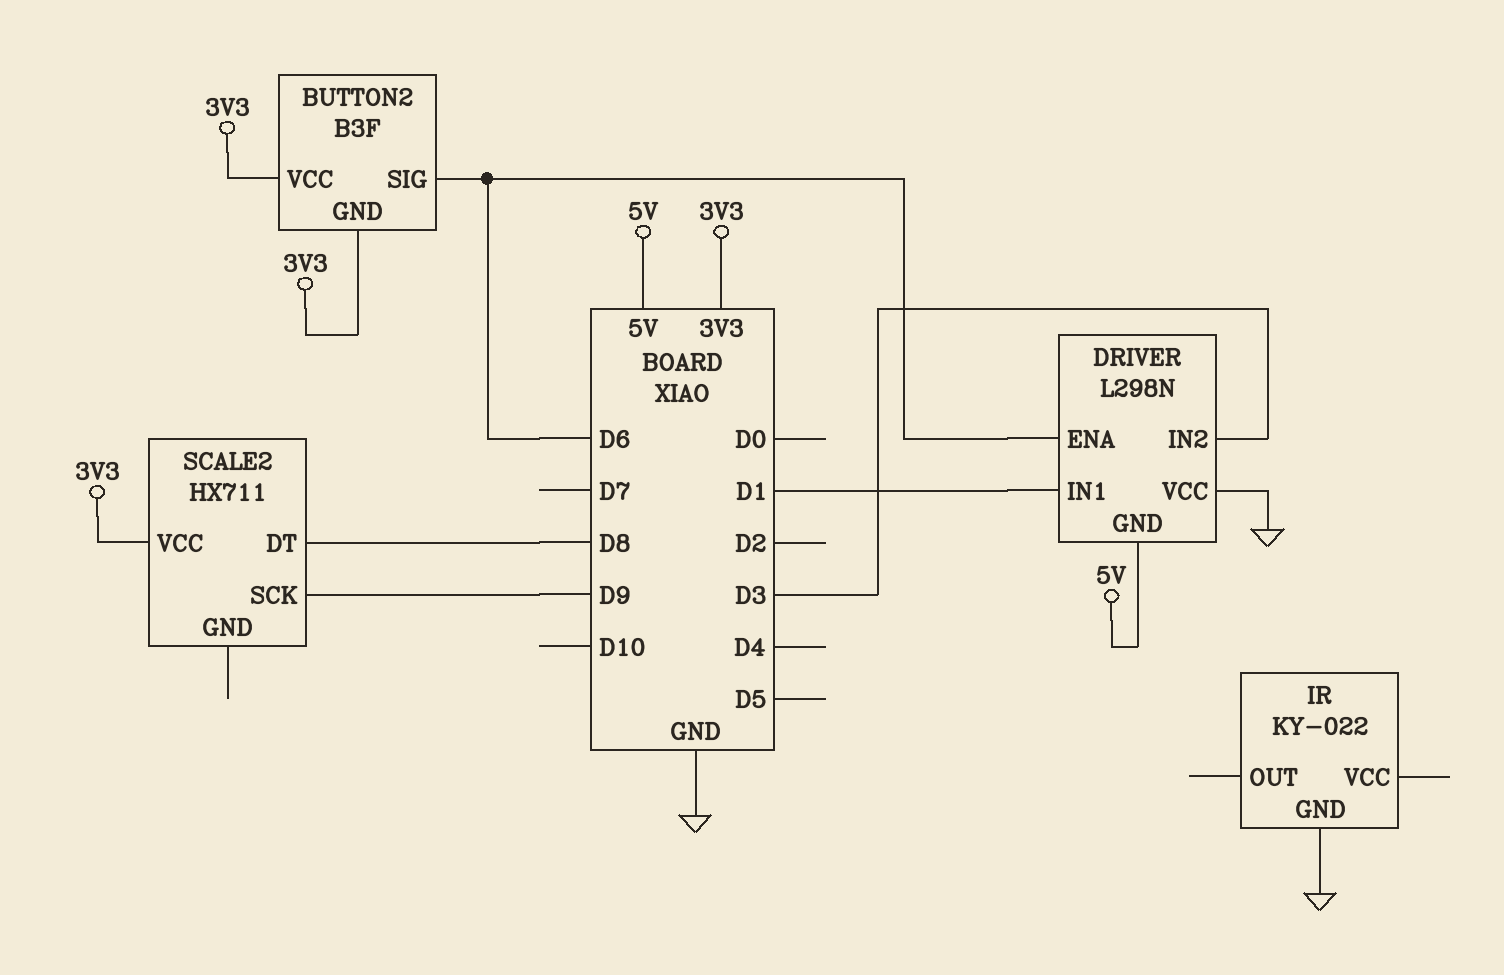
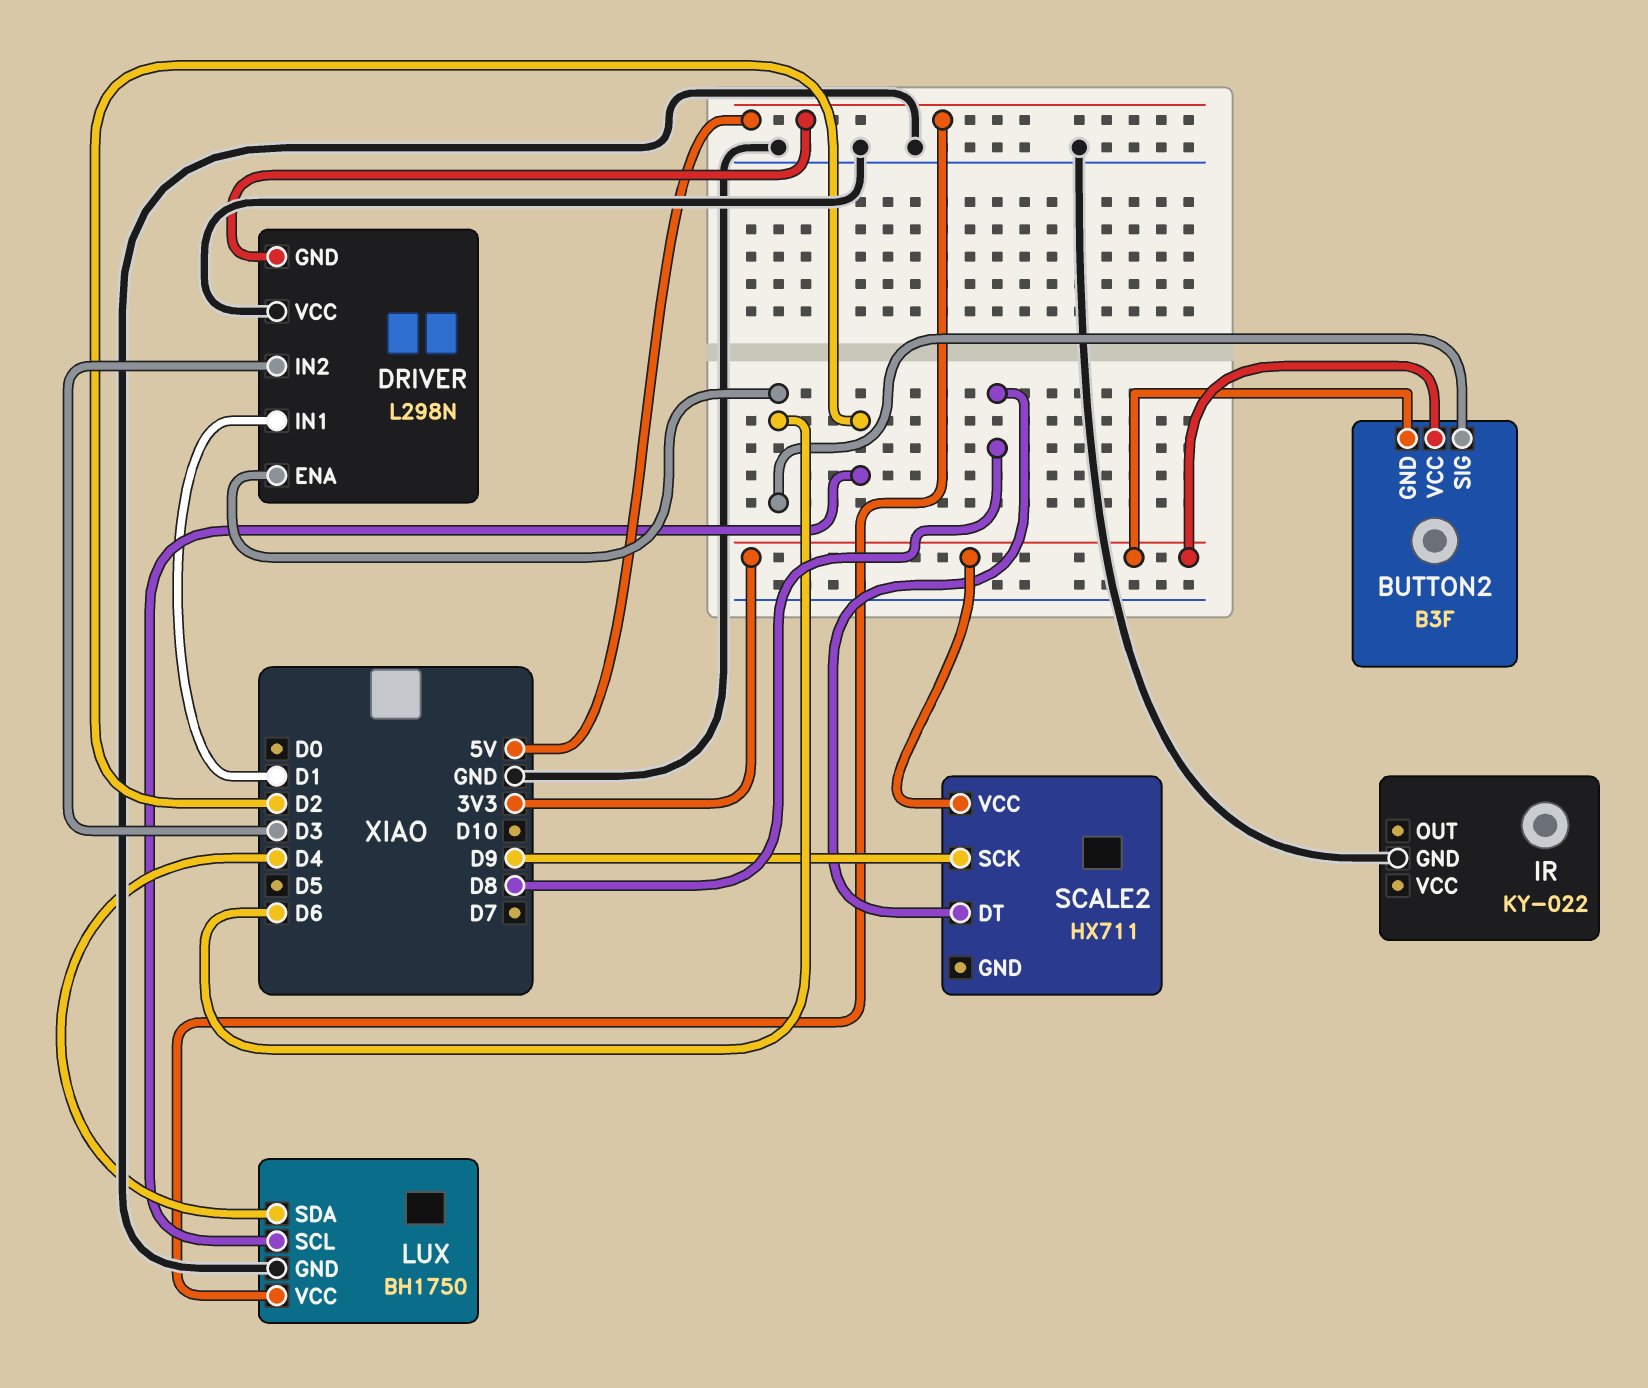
LUX: none -> BH1750
LUX pin GND: none -> GND
LUX pin SCL: none -> D2
LUX pin SDA: none -> D4
LUX pin VCC: none -> 5V

